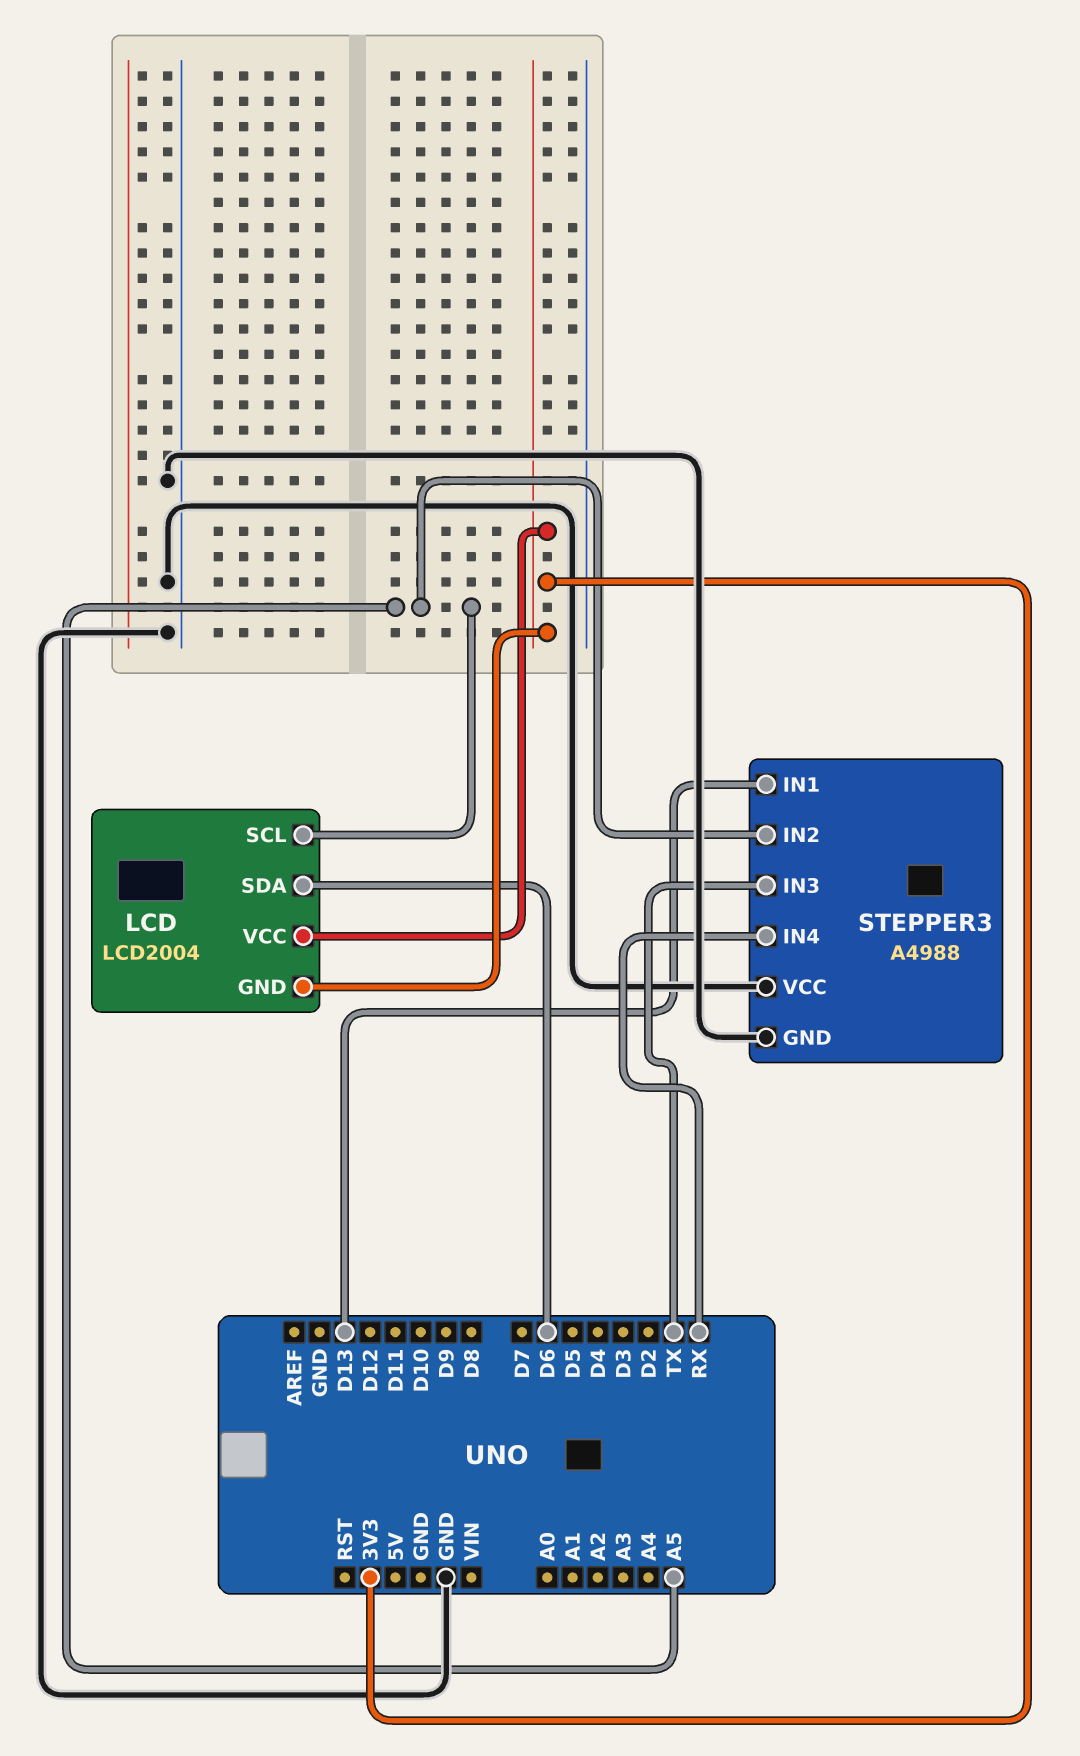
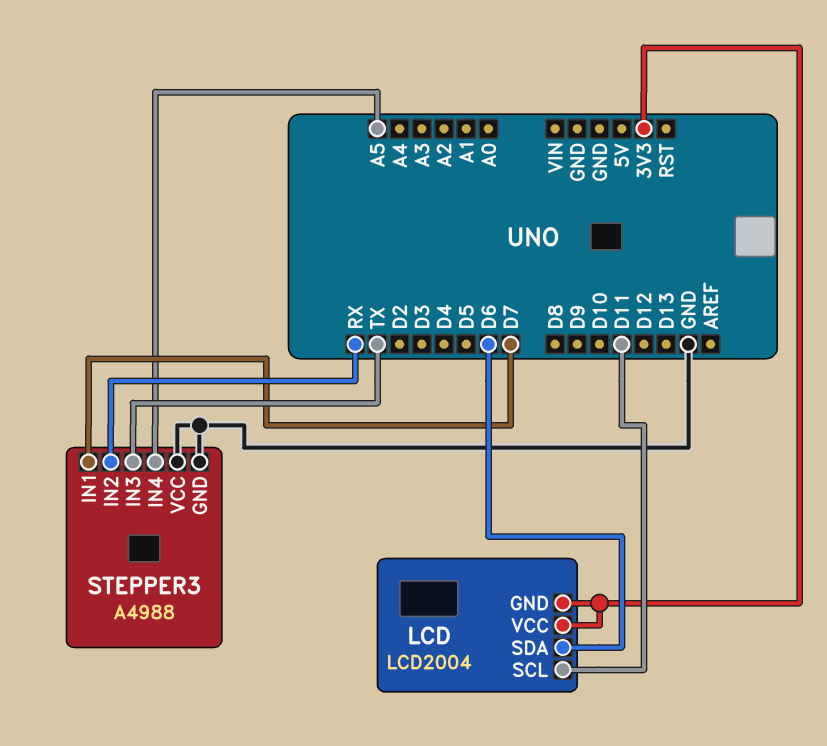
LCD pin SCL: A5 -> D11
STEPPER3 pin IN1: D13 -> D7
STEPPER3 pin IN2: A5 -> RX
STEPPER3 pin IN4: RX -> A5

